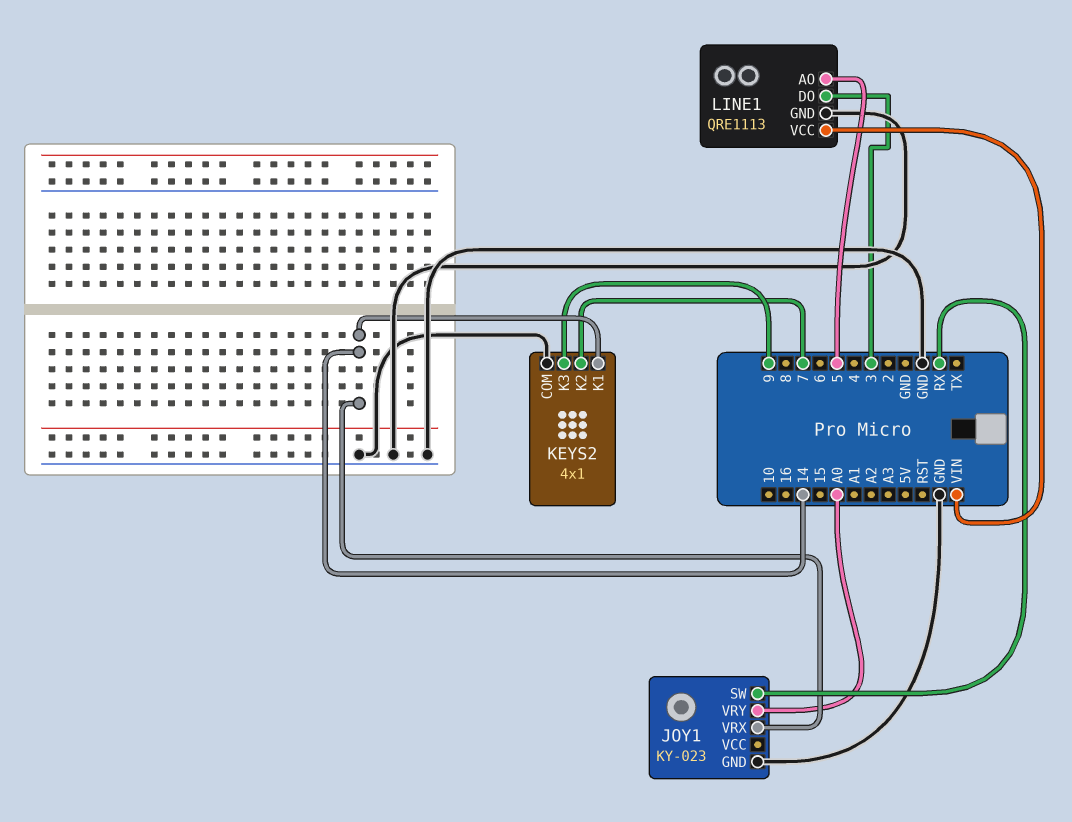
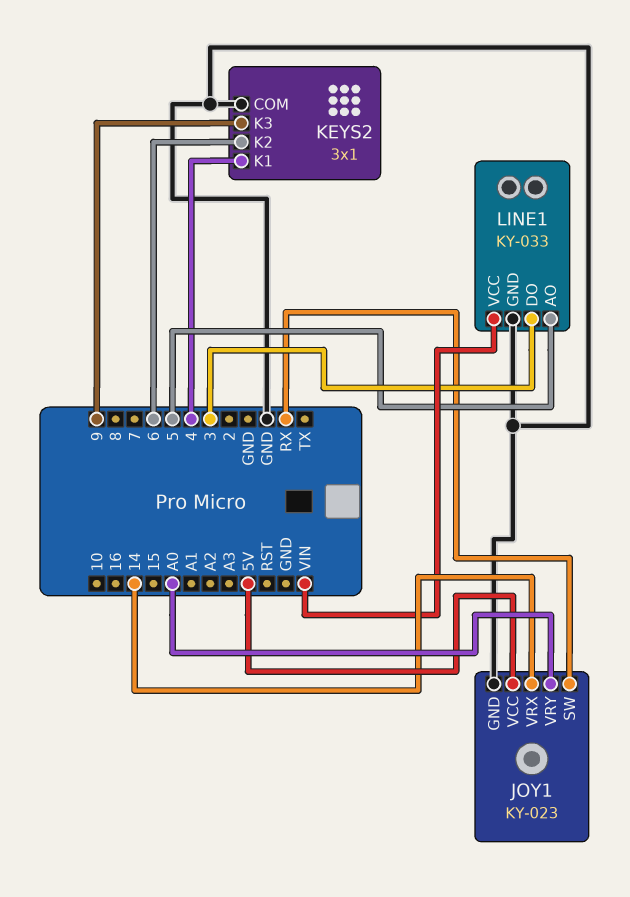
JOY1 pin VCC: none -> 5V
KEYS2: 4x1 -> 3x1
KEYS2 pin K1: 14 -> 4
KEYS2 pin K2: 7 -> 6
LINE1: QRE1113 -> KY-033

